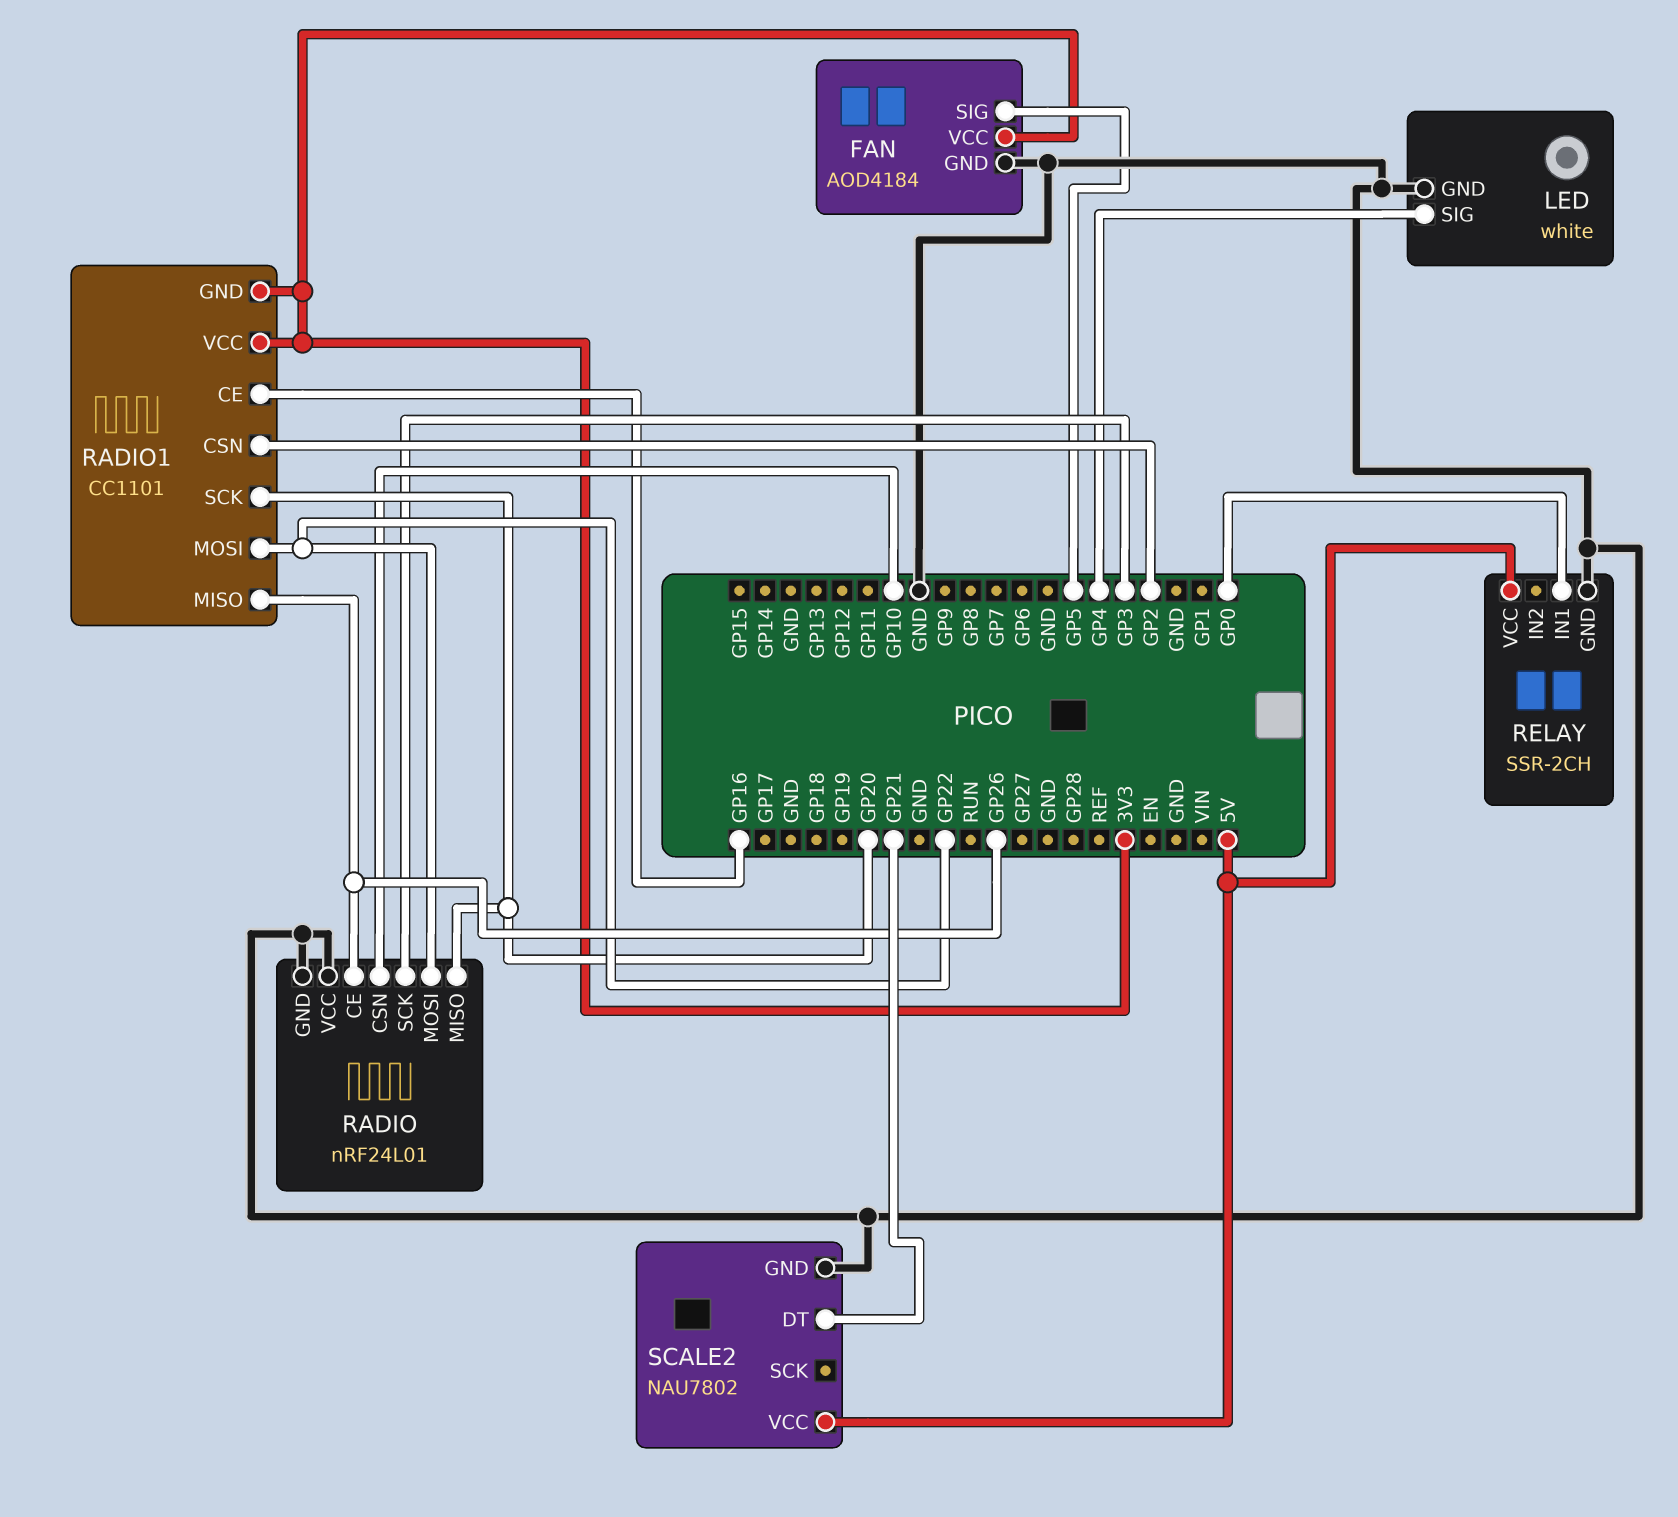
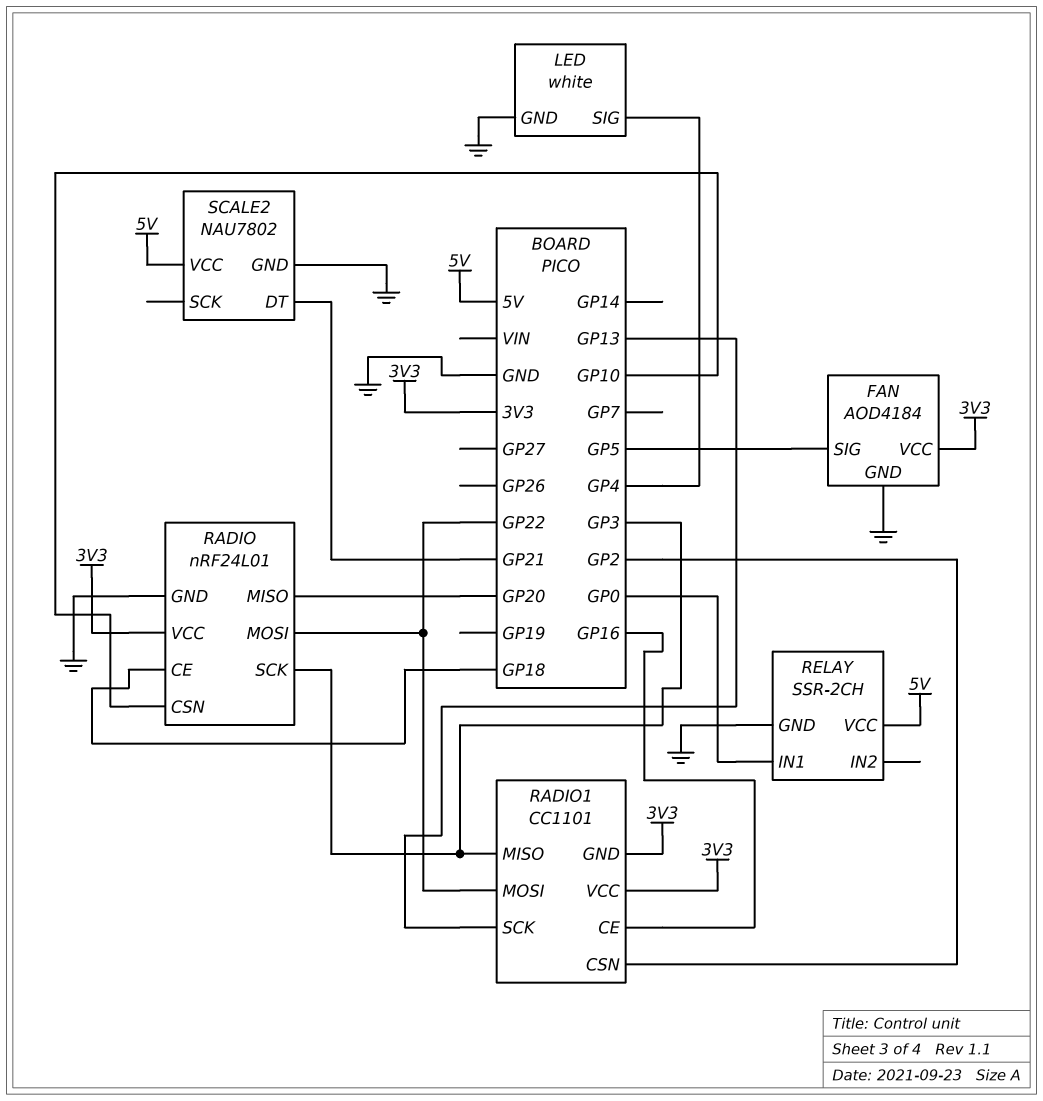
RADIO pin CE: GP26 -> GP18
RADIO pin VCC: GND -> 3V3
RADIO1 pin MISO: GP26 -> GP3
RADIO1 pin SCK: GP20 -> GP13

